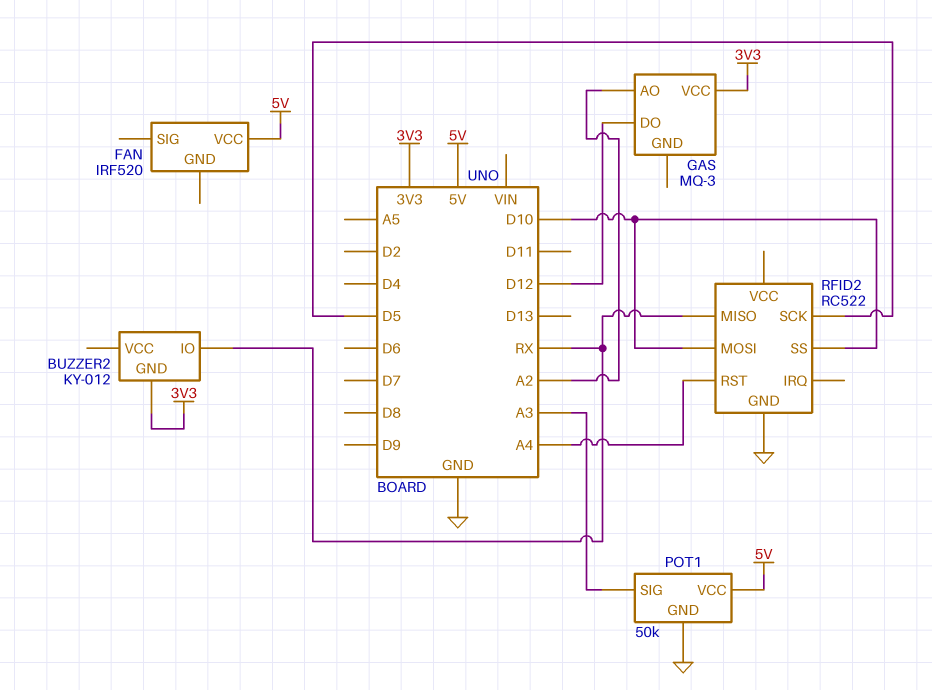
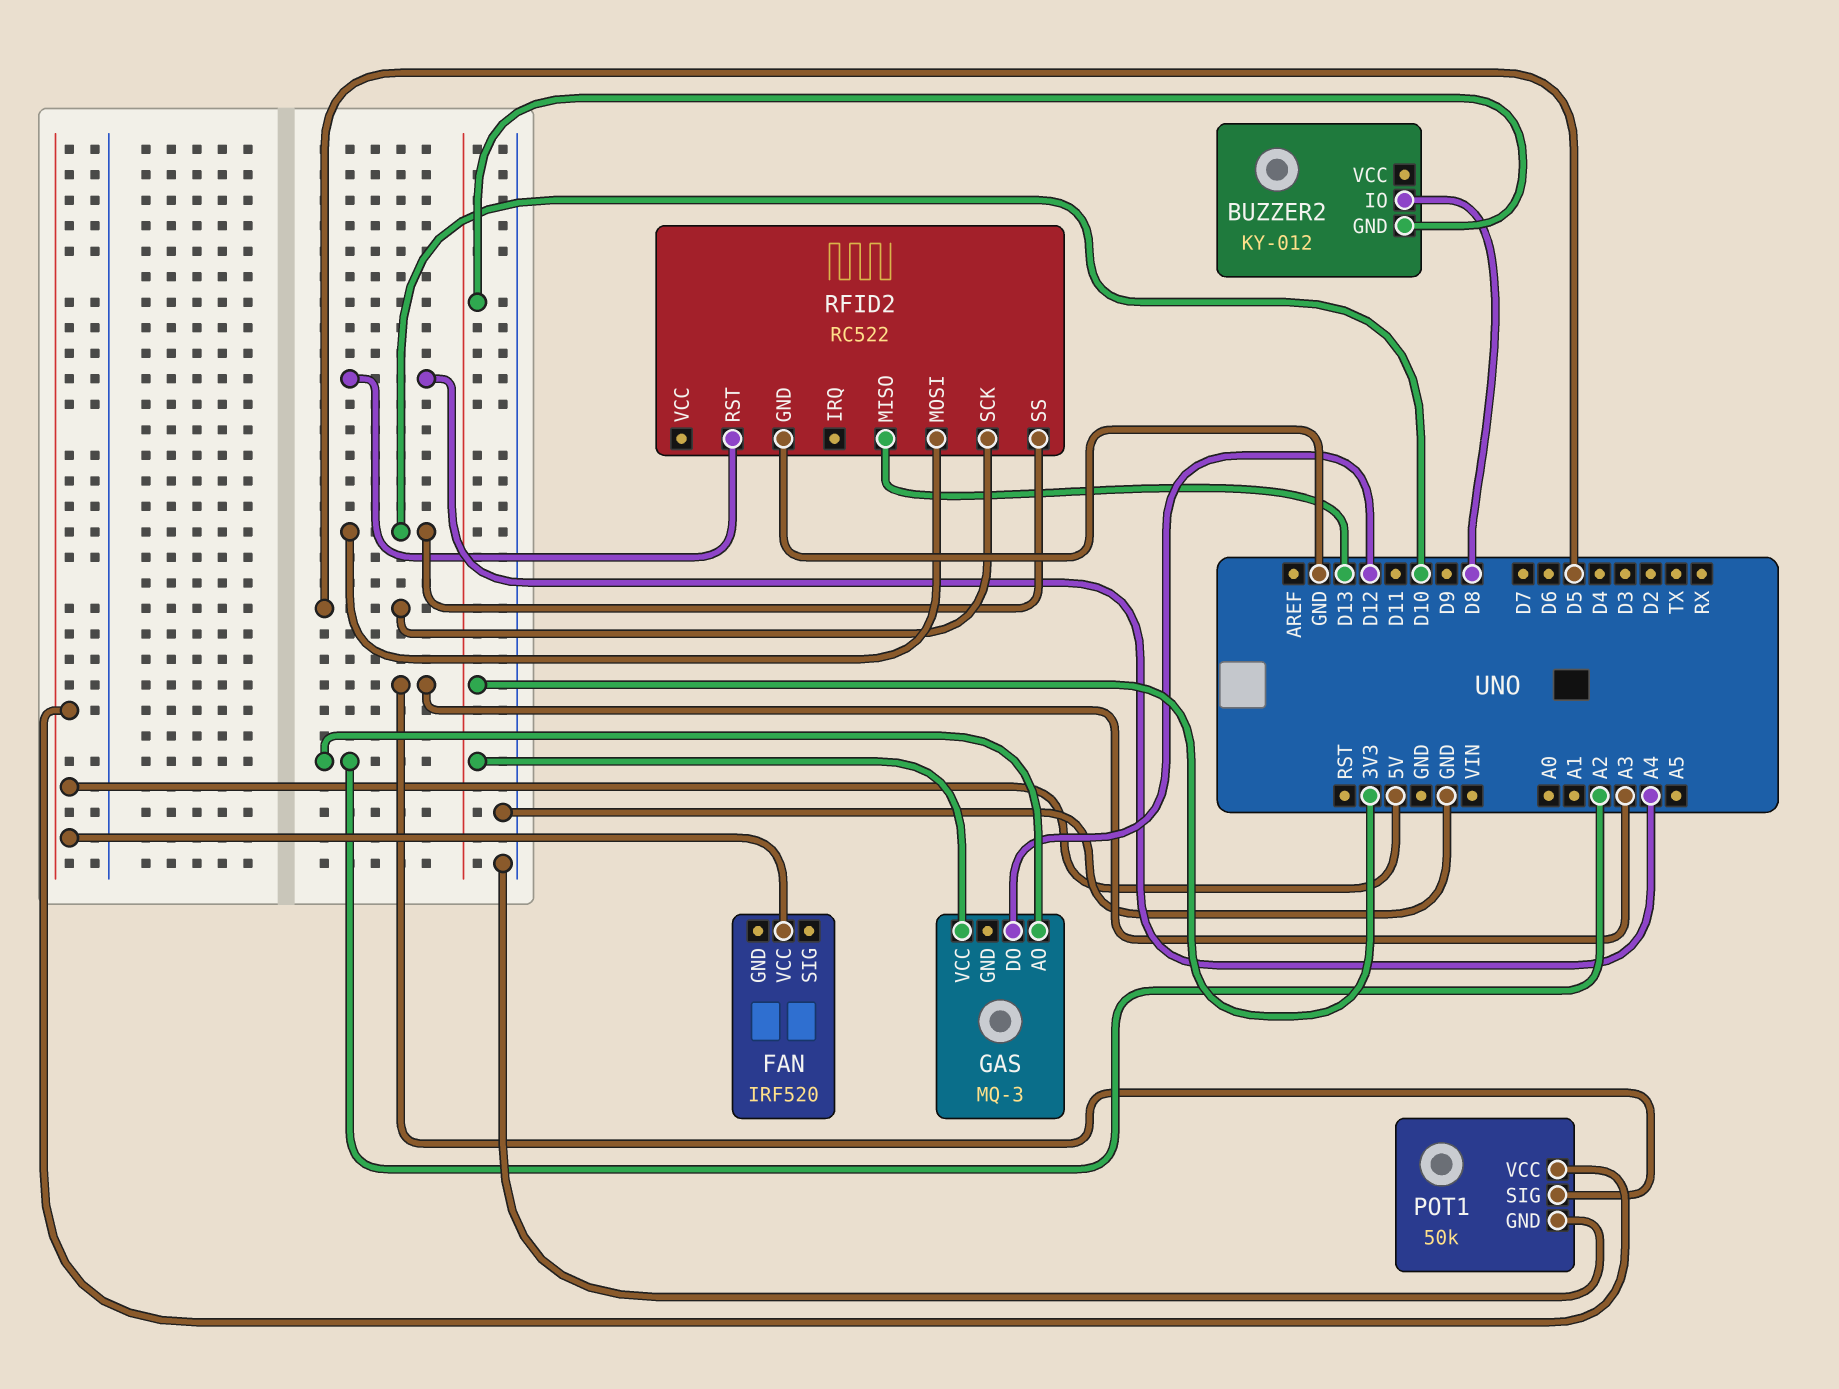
BUZZER2 pin IO: RX -> D8
RFID2 pin MISO: RX -> D13

